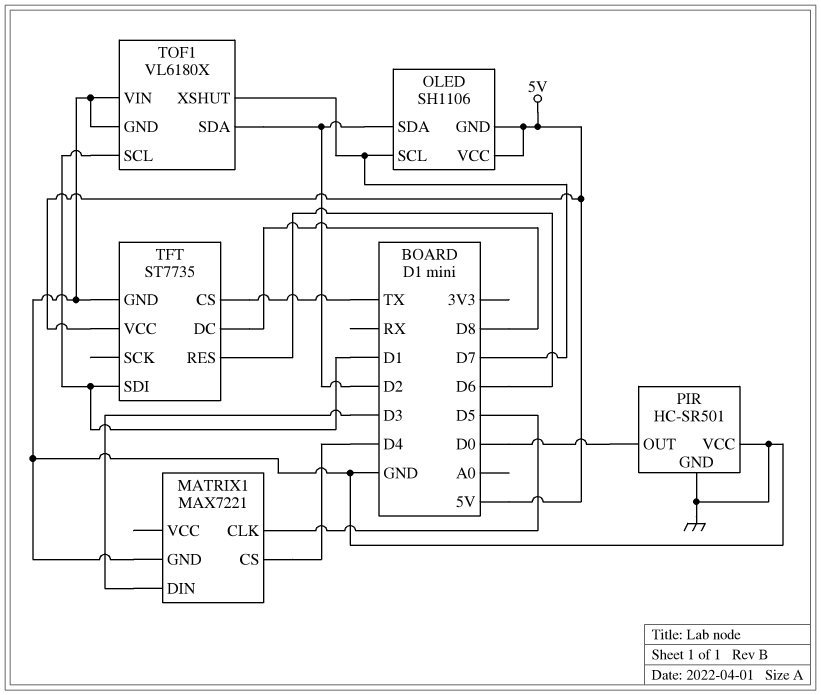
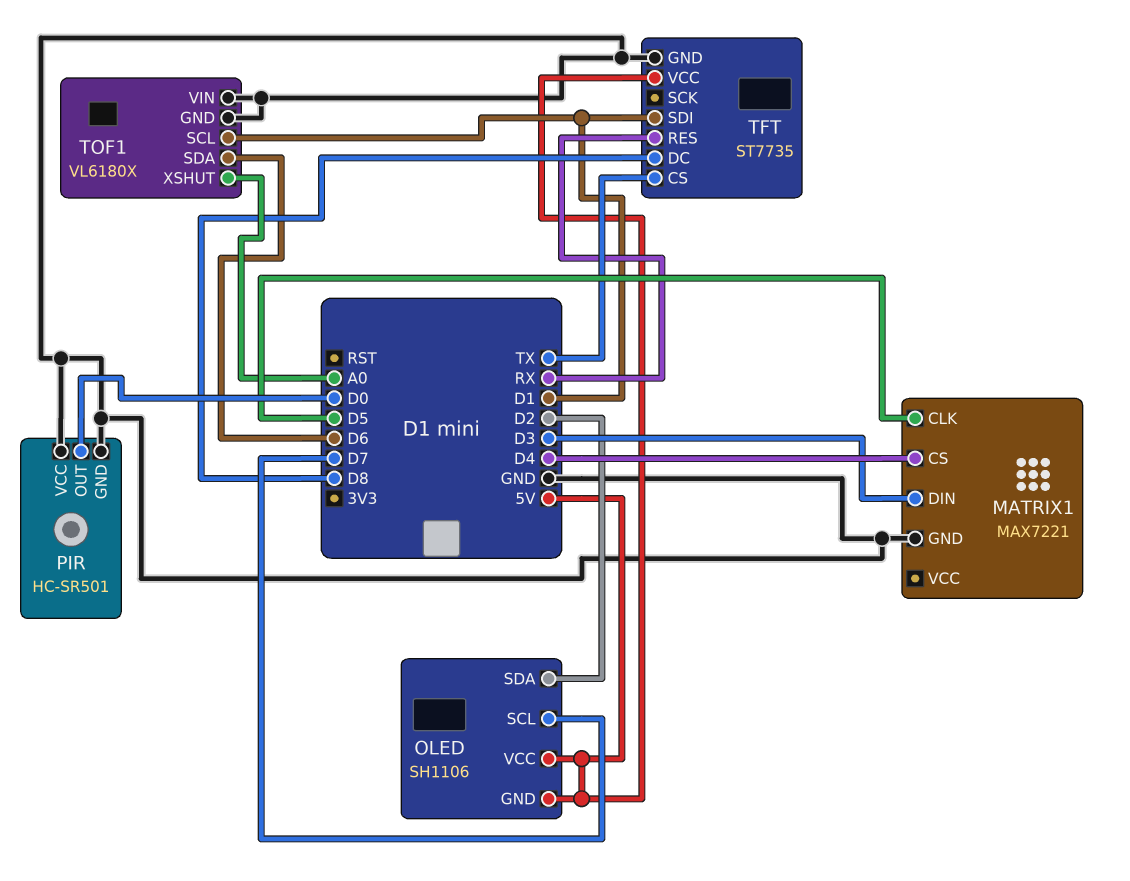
TFT pin RES: D6 -> RX
TOF1 pin SDA: D2 -> D6
TOF1 pin XSHUT: D7 -> A0

